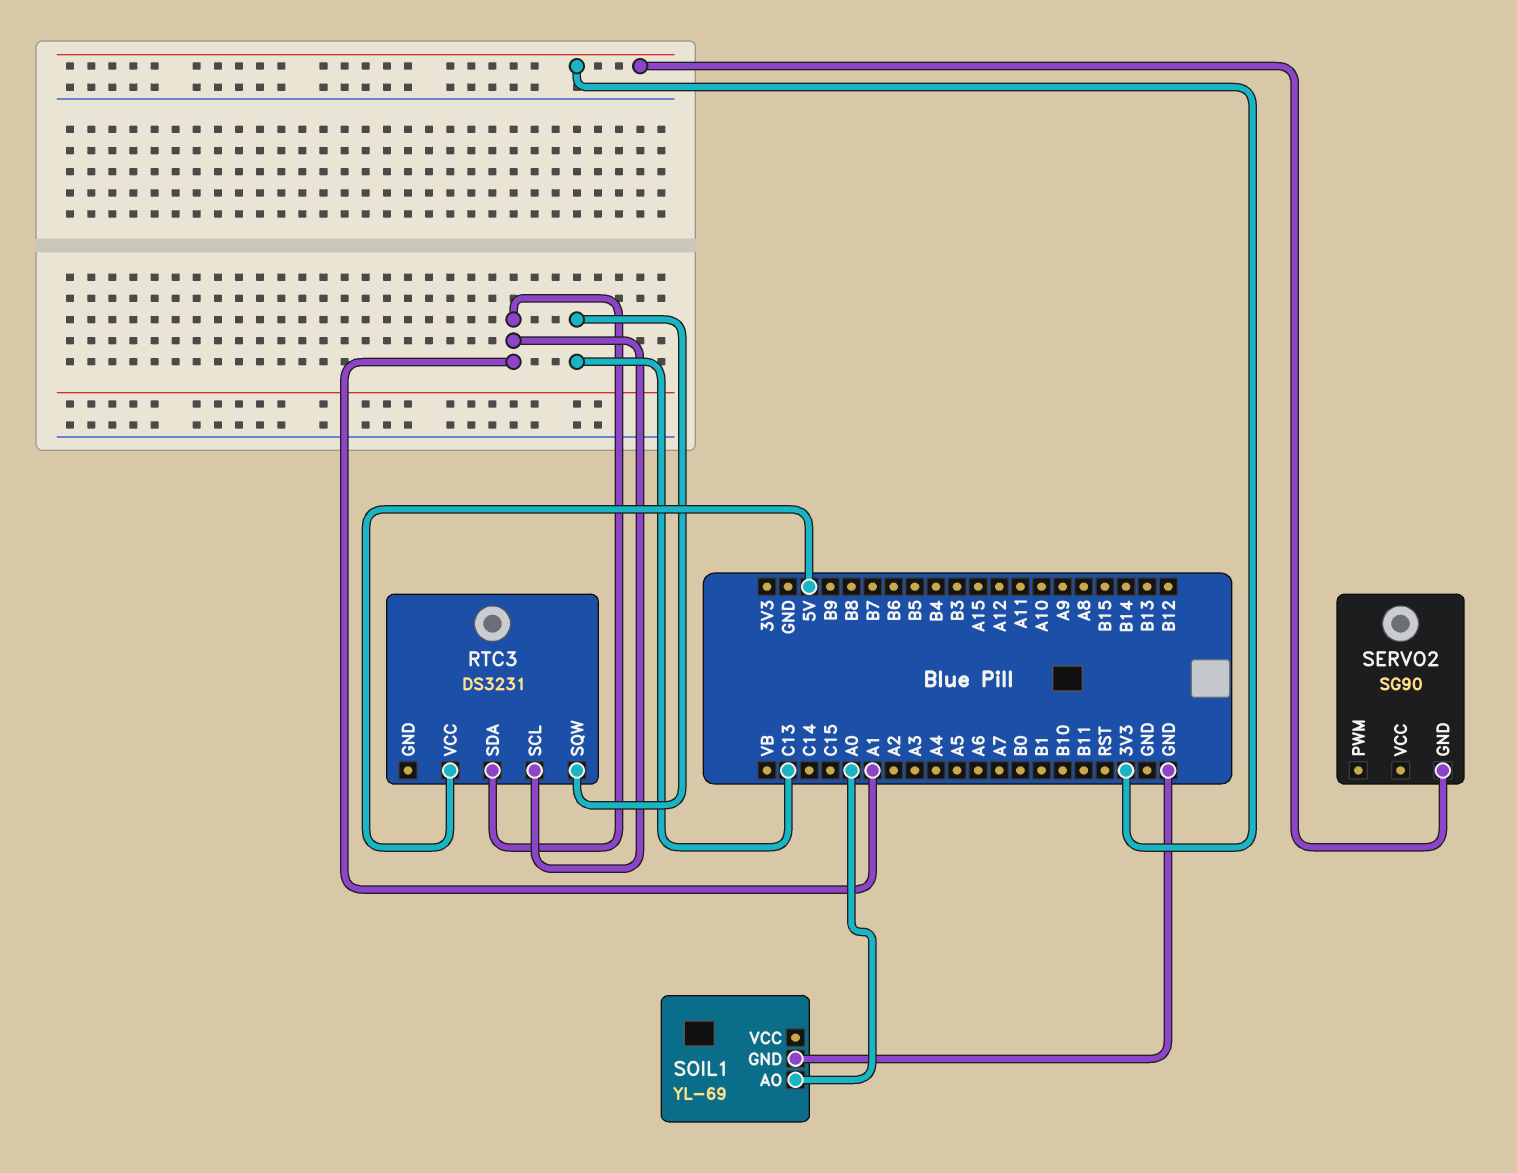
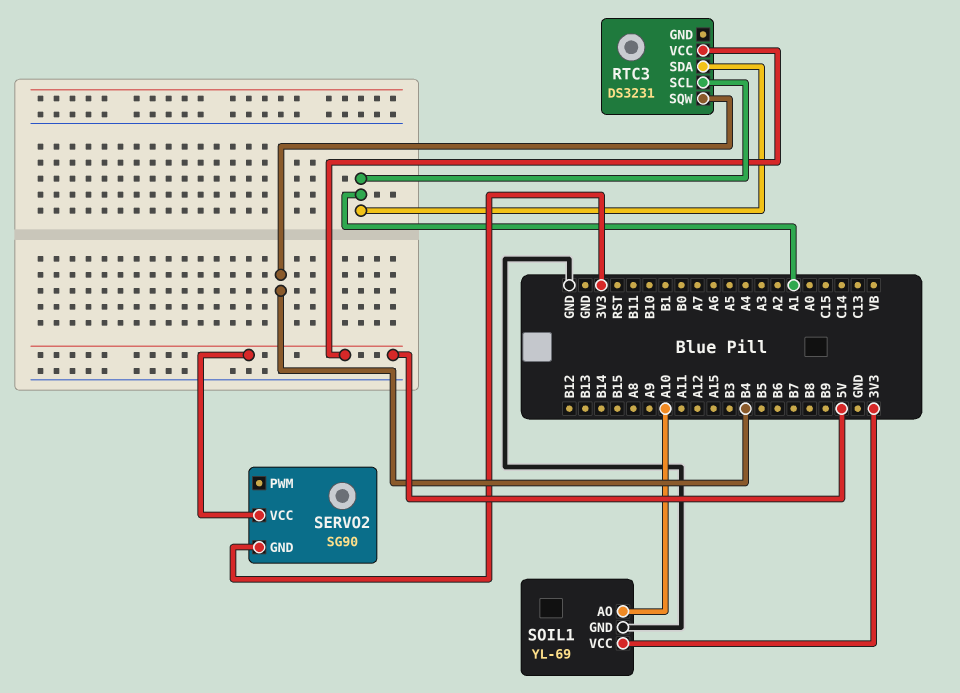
RTC3 pin SQW: C13 -> B4
SERVO2 pin VCC: none -> 5V
SOIL1 pin AO: A0 -> A10
SOIL1 pin VCC: none -> 3V3

